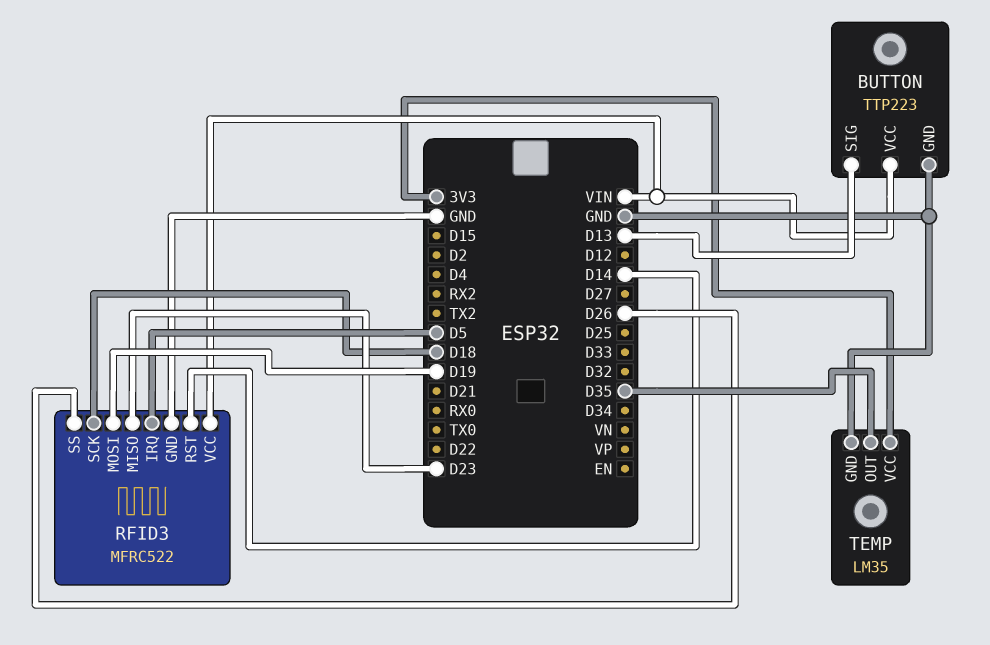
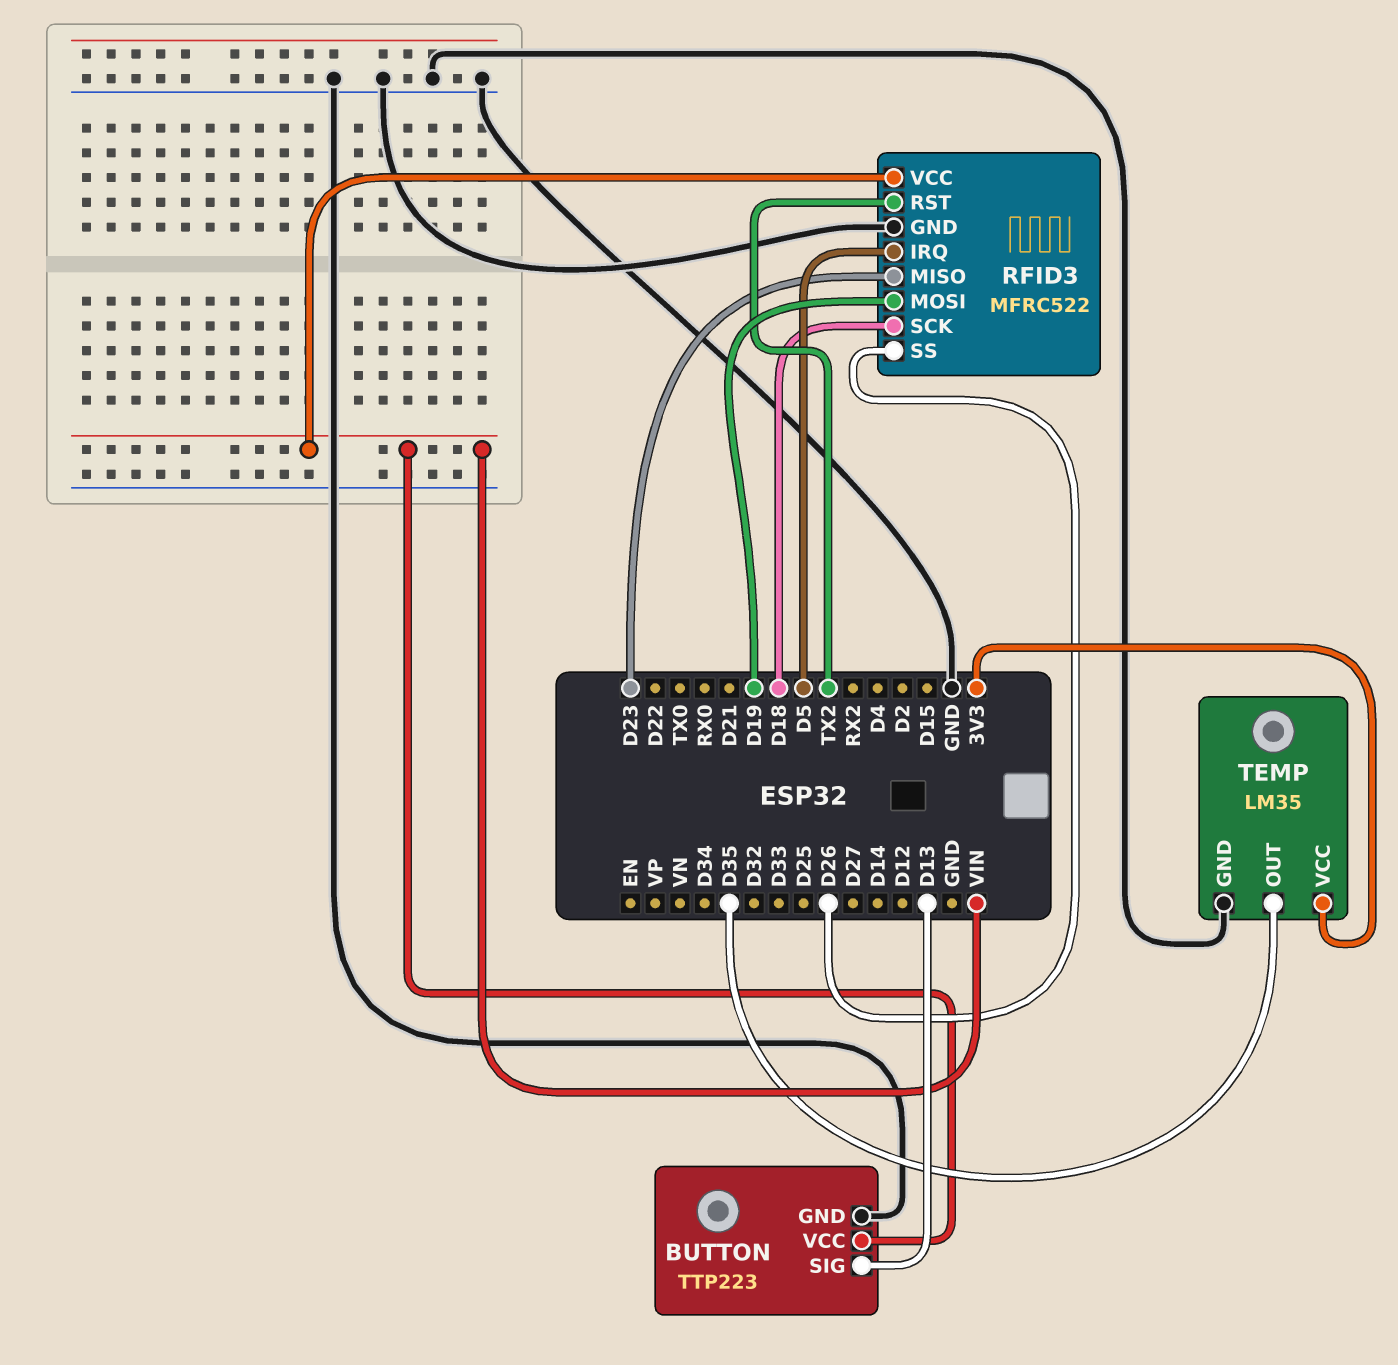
RFID3 pin RST: D14 -> TX2

